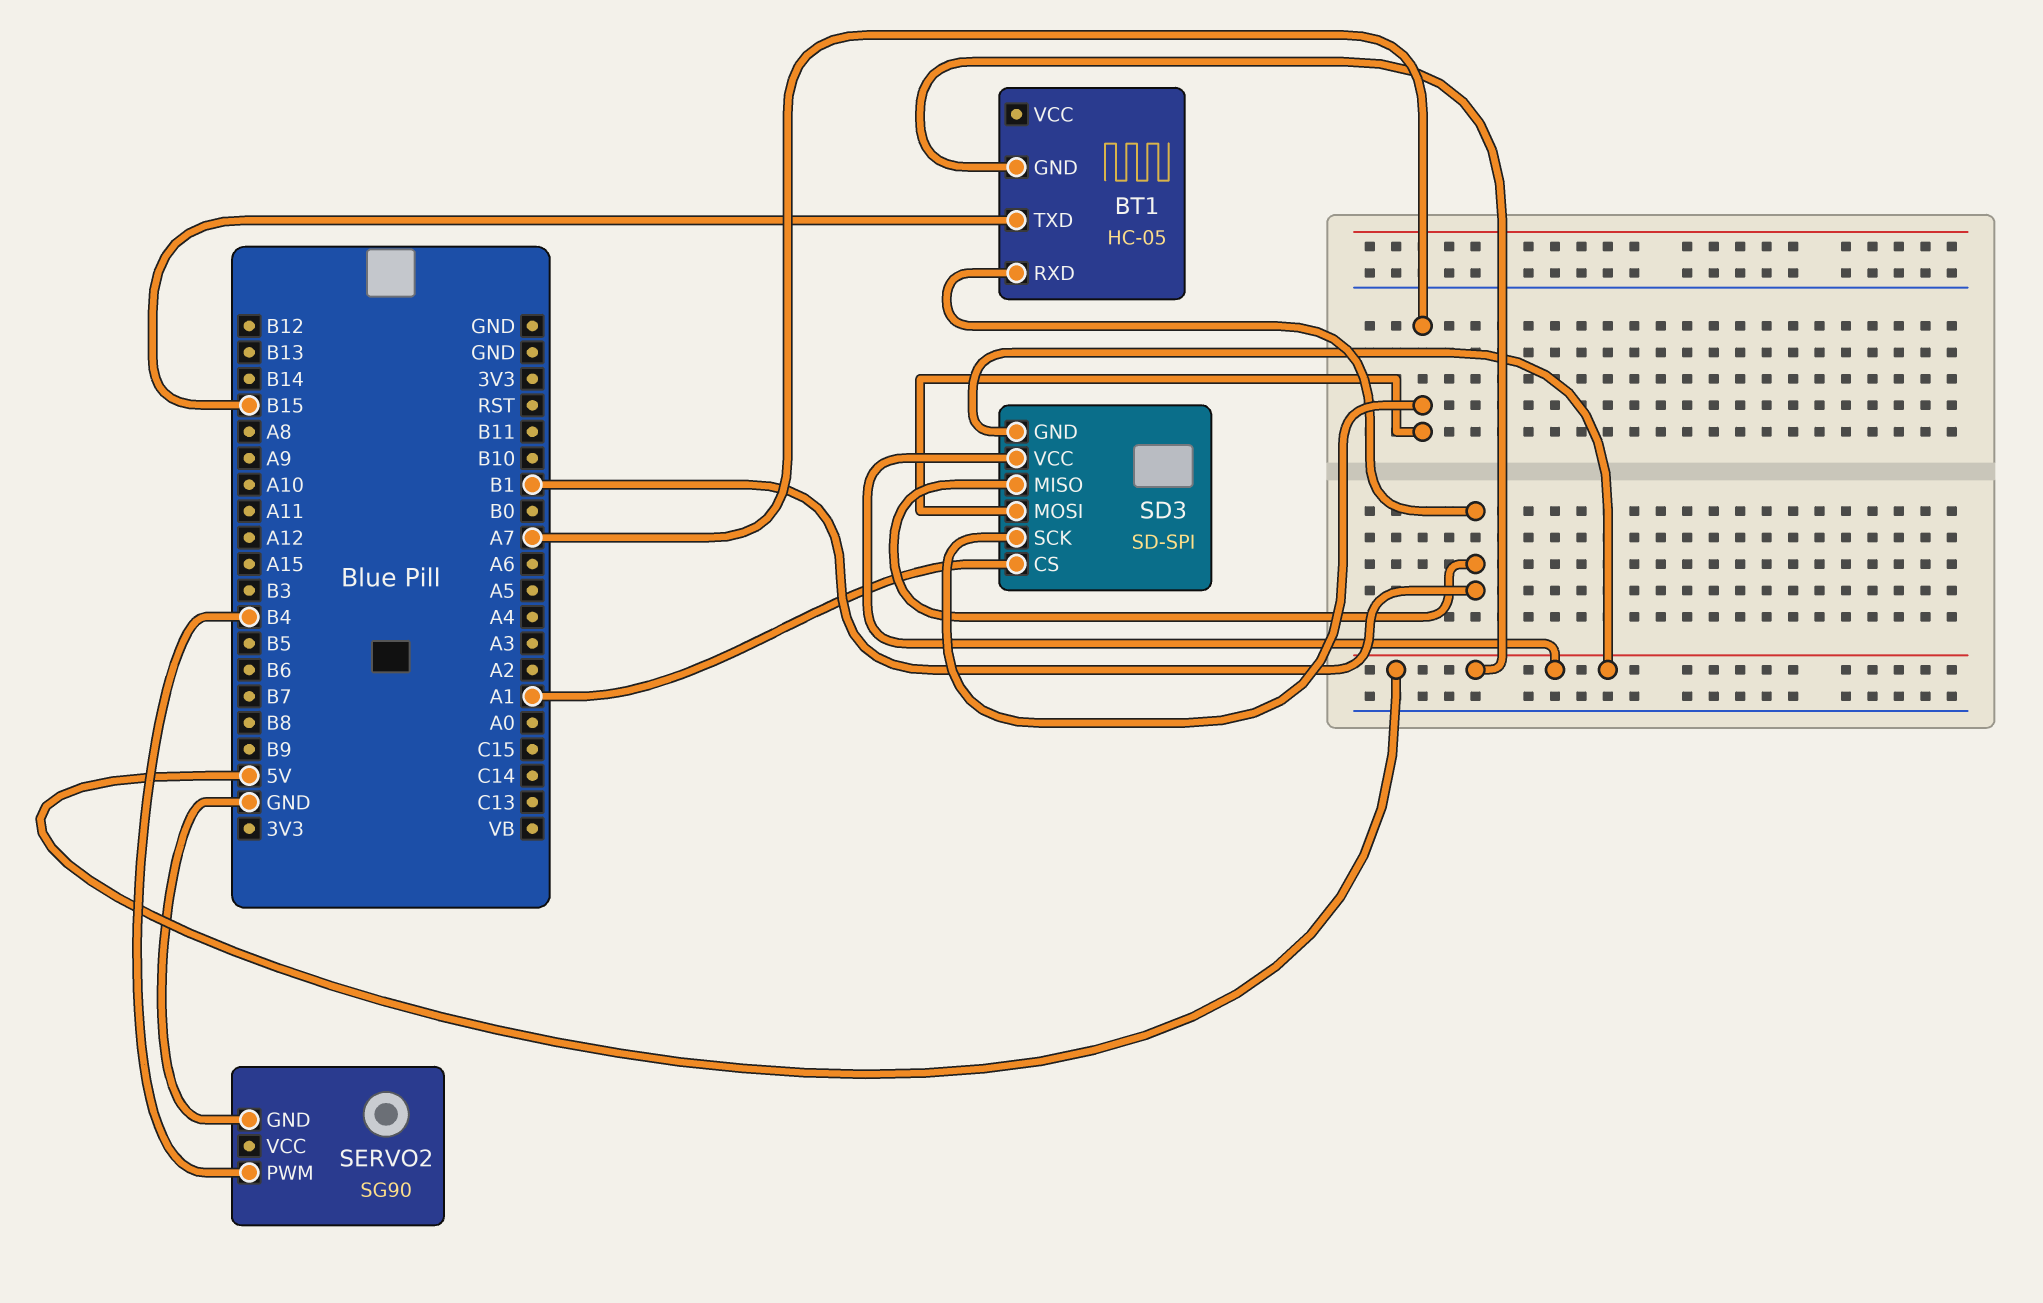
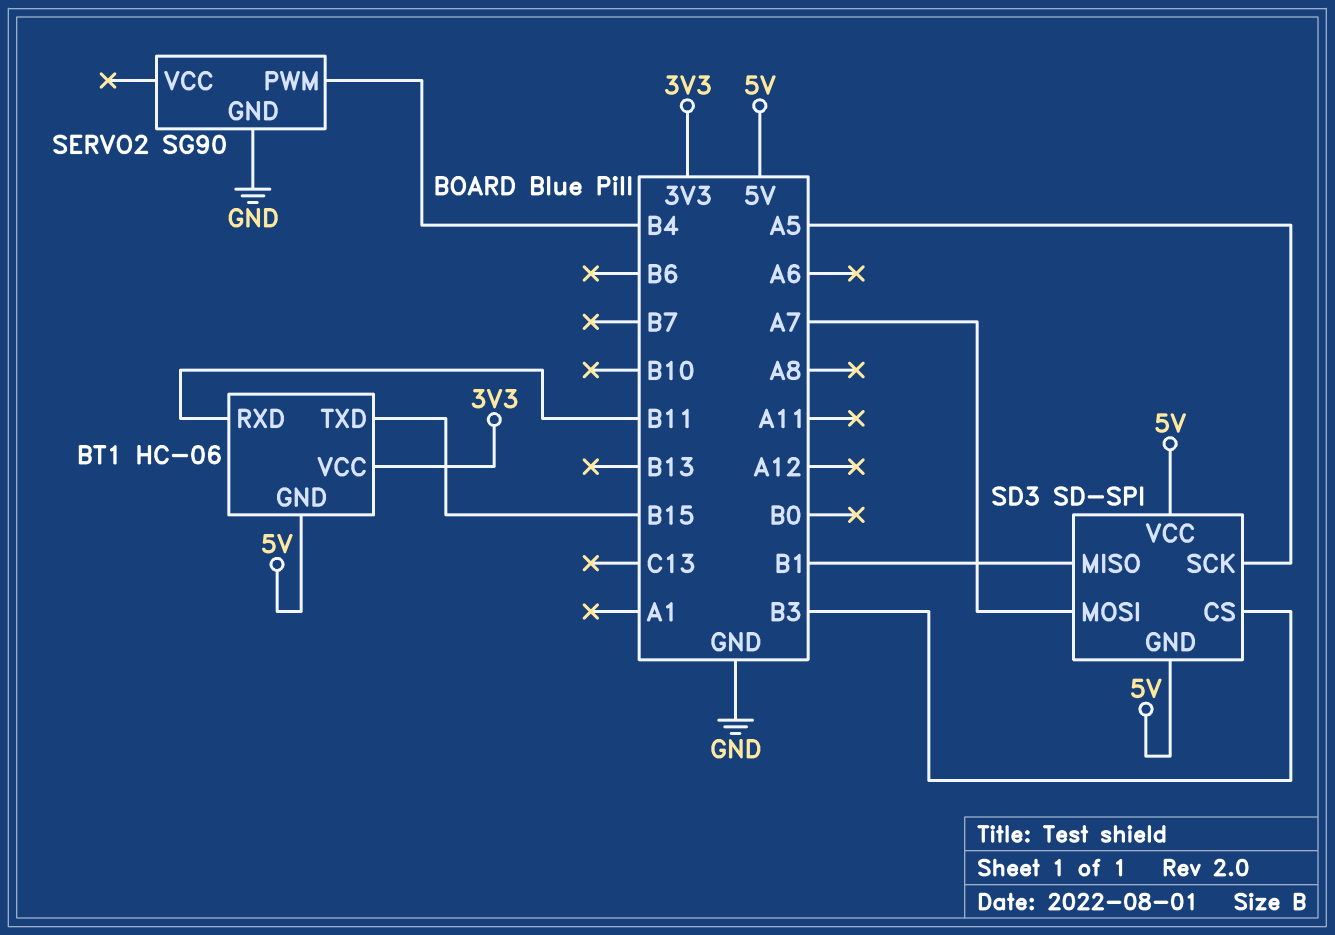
BT1: HC-05 -> HC-06
BT1 pin RXD: B1 -> B11
BT1 pin VCC: none -> 3V3
SD3 pin CS: A1 -> B3
SD3 pin SCK: A7 -> A5

